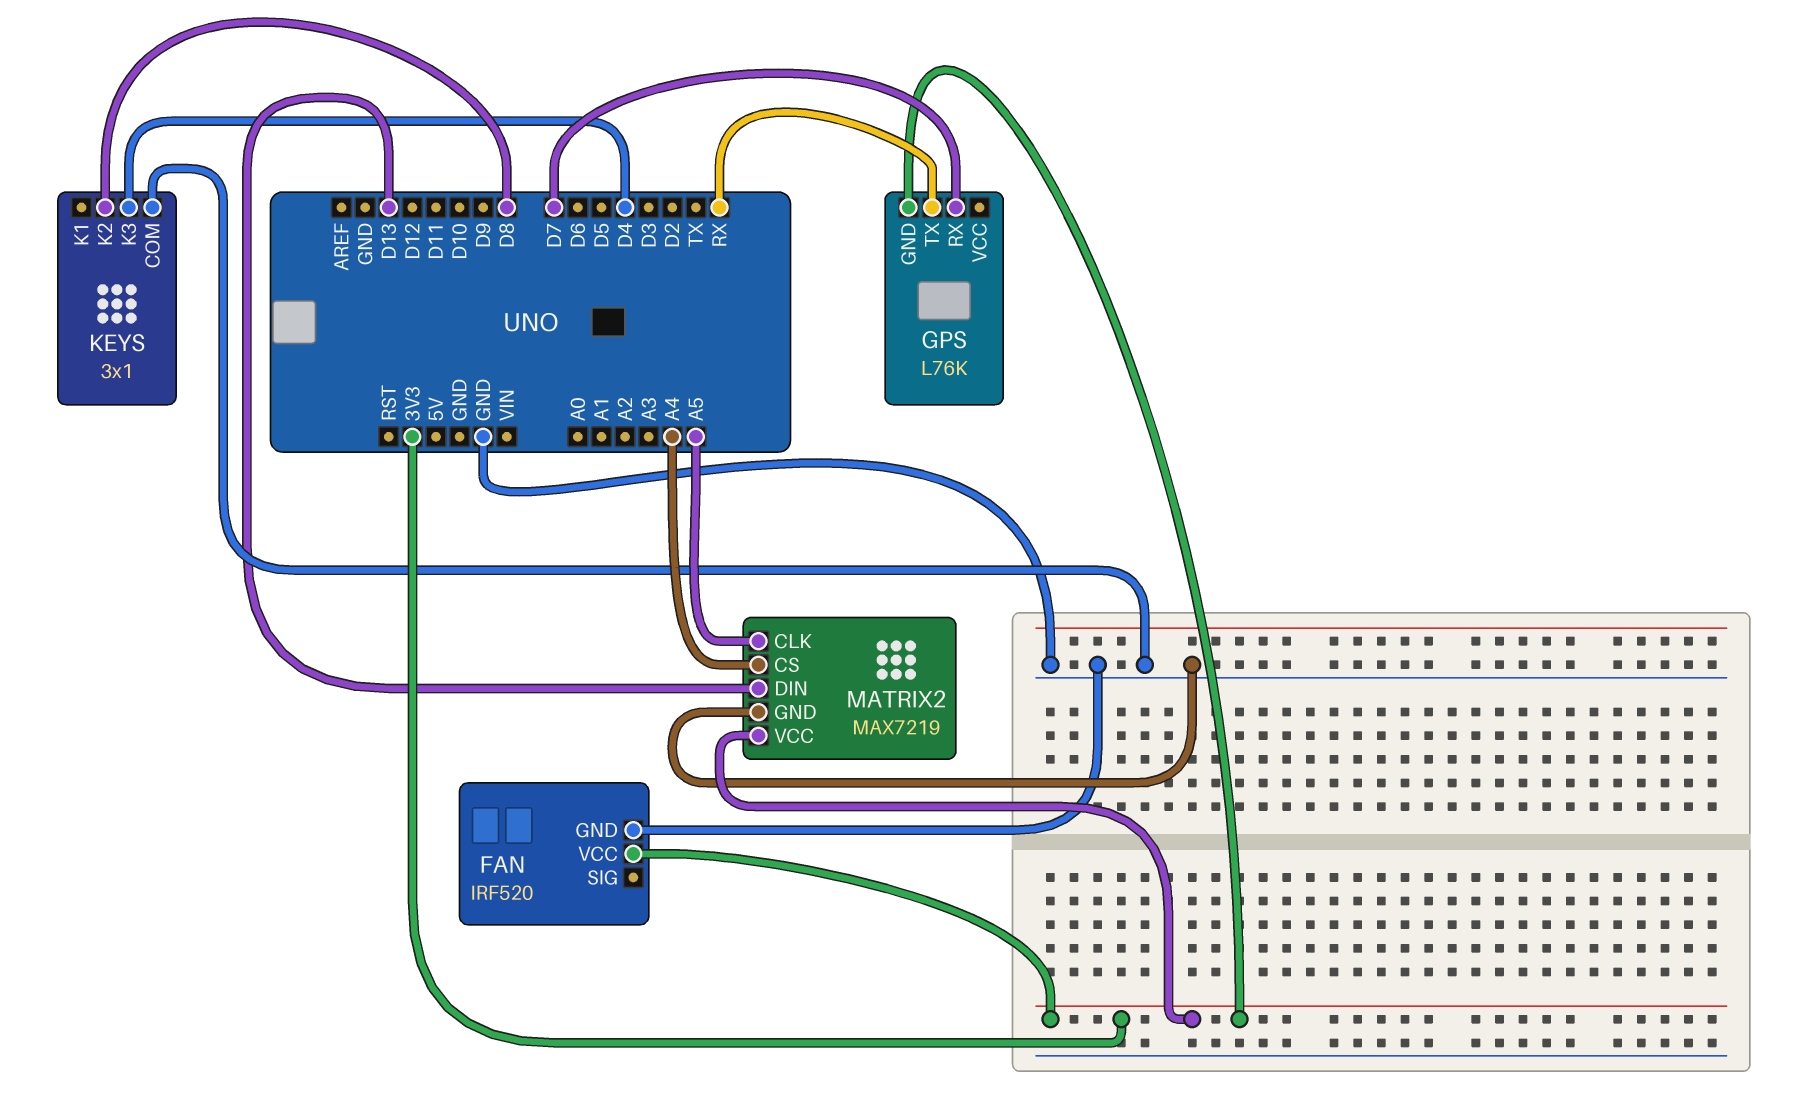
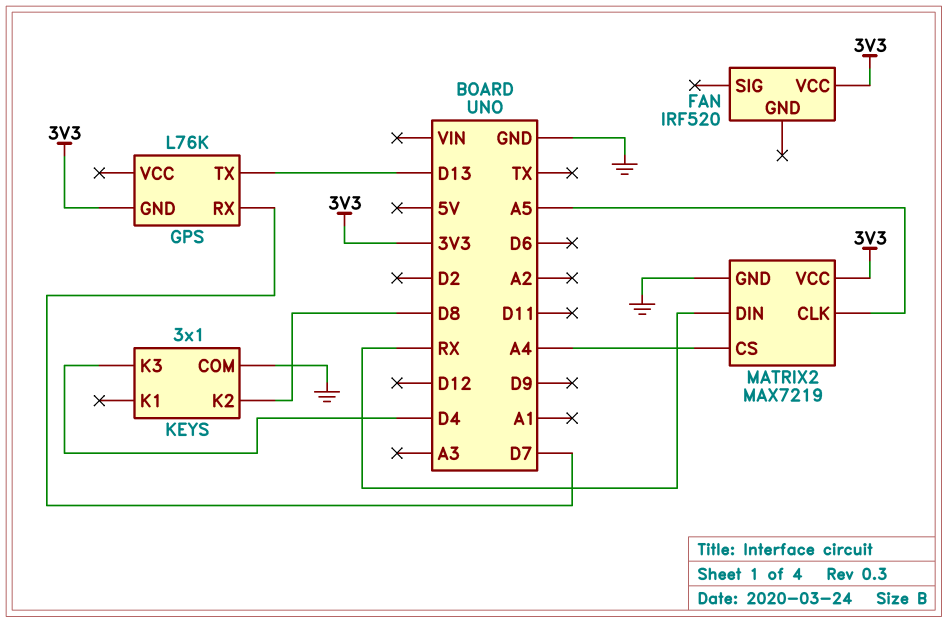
FAN pin GND: GND -> none
GPS pin TX: RX -> D13
MATRIX2 pin DIN: D13 -> RX

